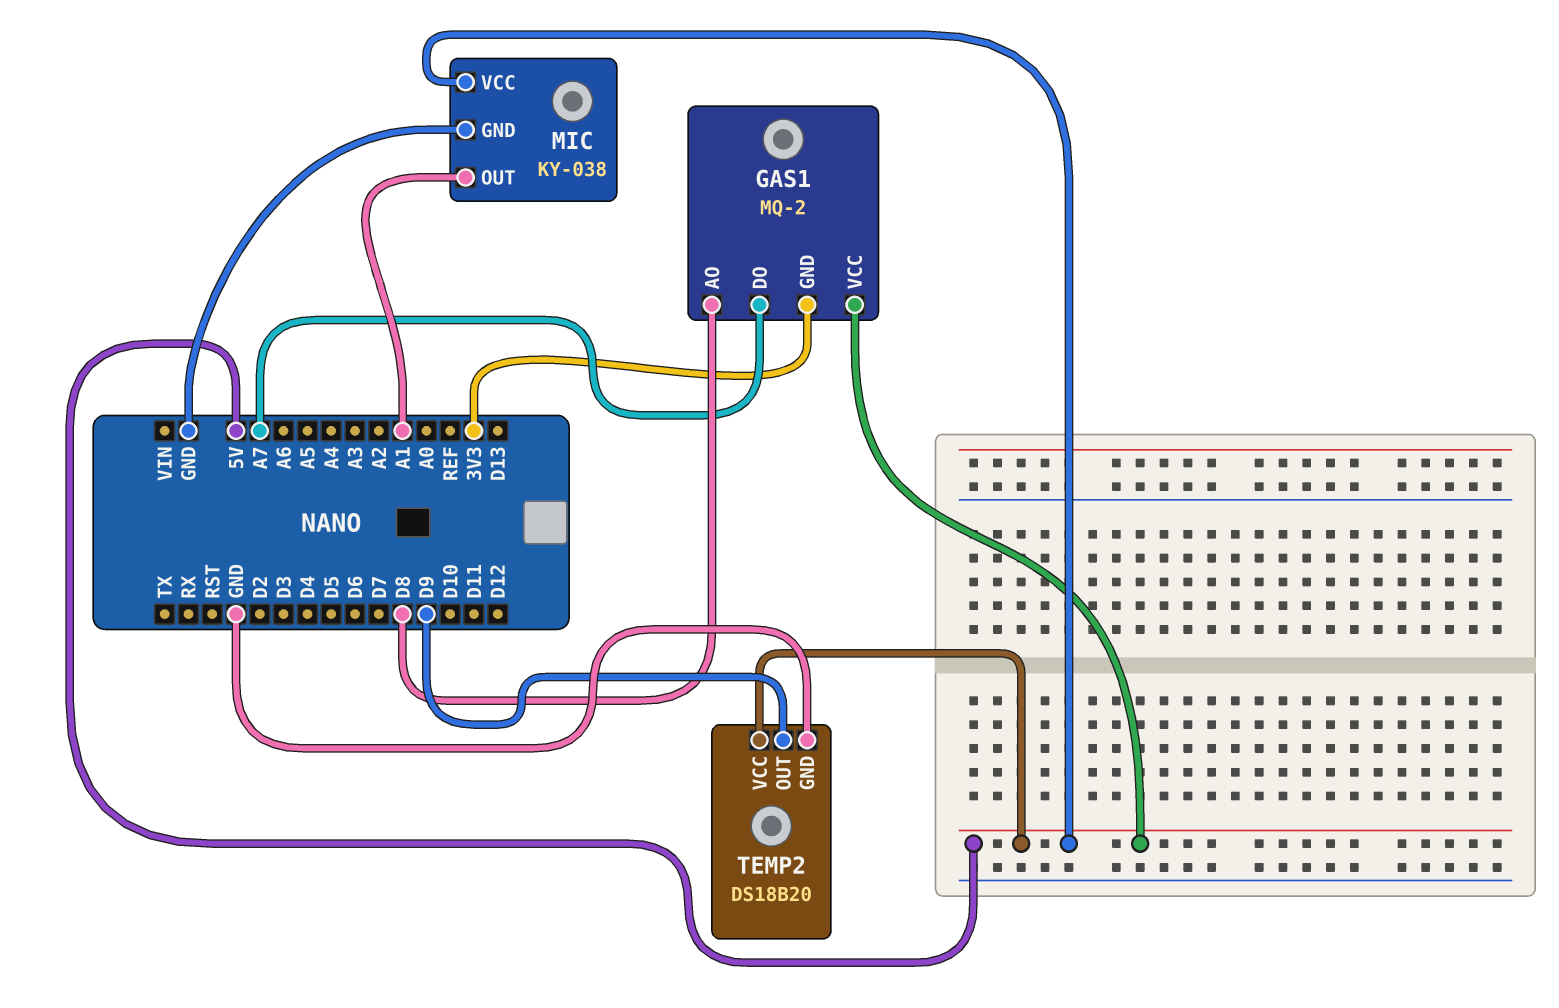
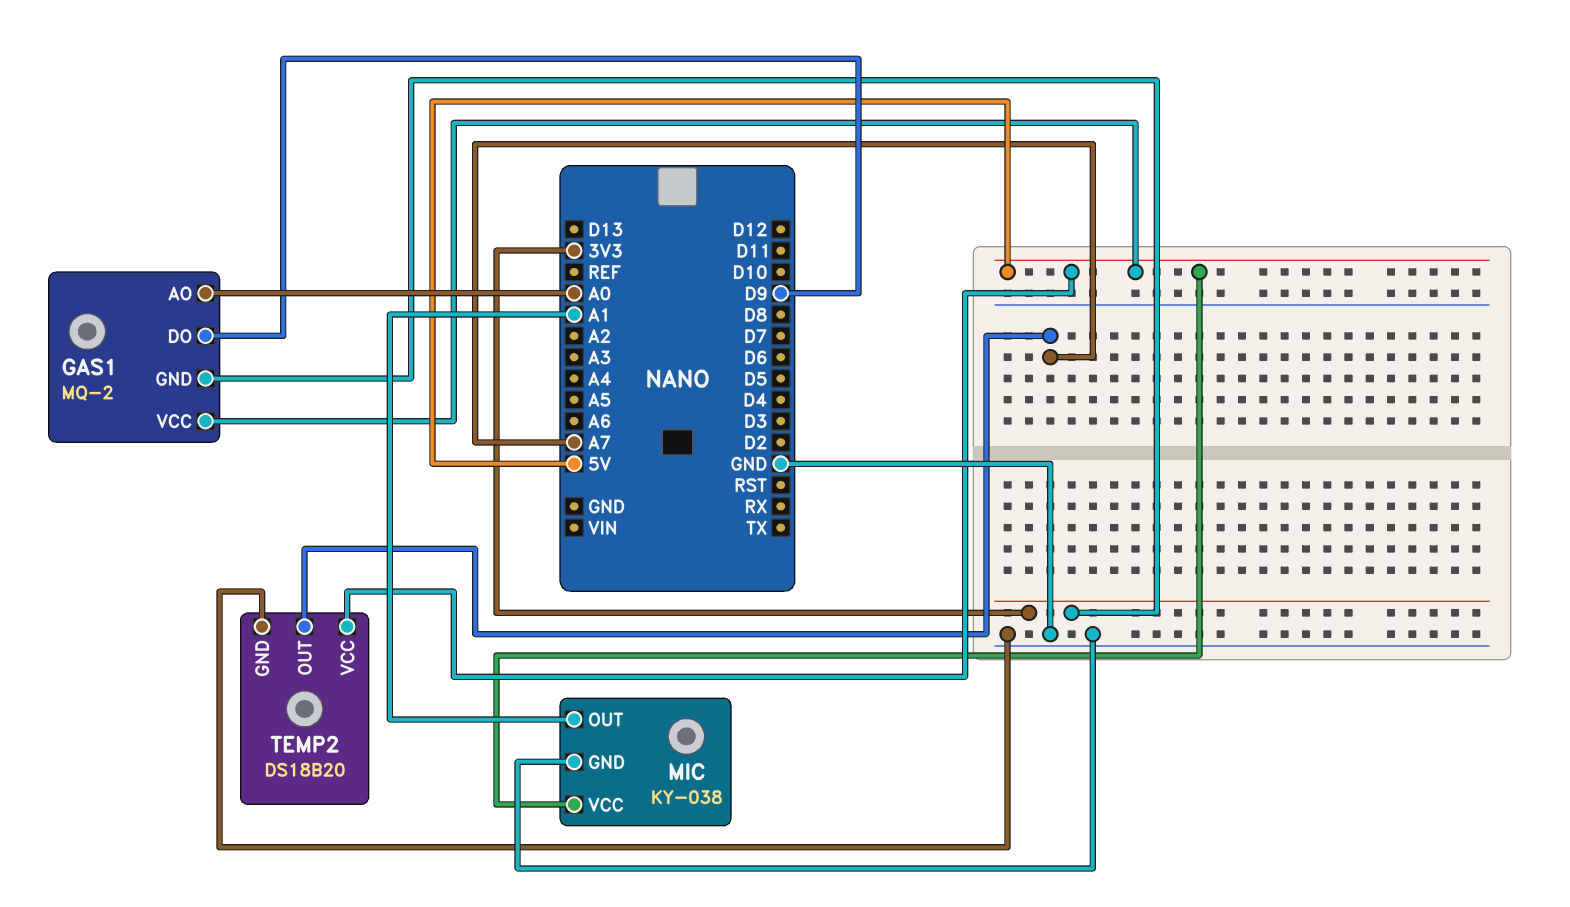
GAS1 pin AO: D8 -> A0
GAS1 pin DO: A7 -> D9
TEMP2 pin OUT: D9 -> A7

